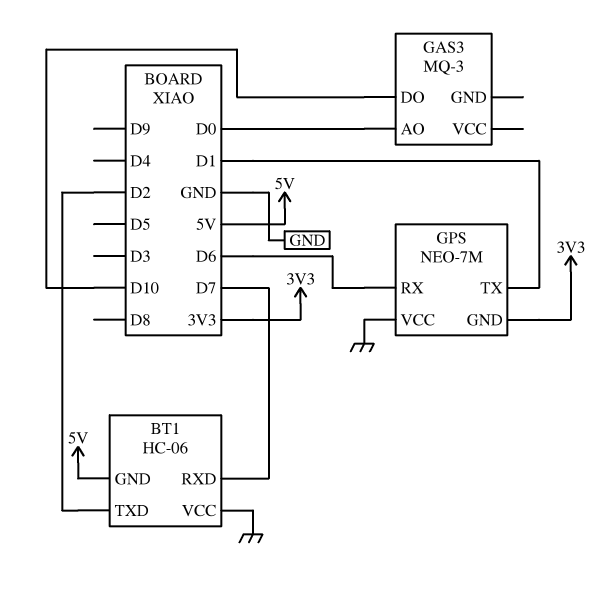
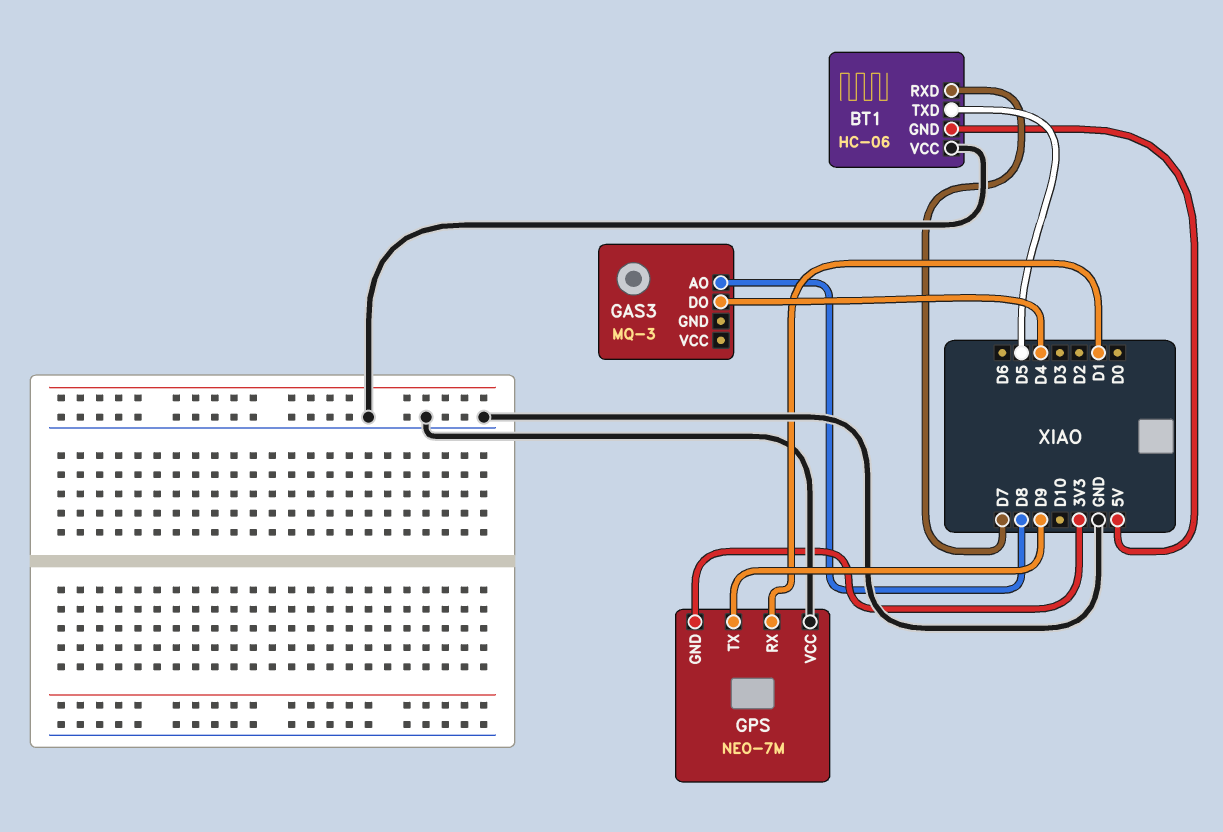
BT1 pin TXD: D2 -> D5
GAS3 pin AO: D0 -> D8
GAS3 pin DO: D10 -> D4
GPS pin RX: D6 -> D1
GPS pin TX: D1 -> D9

